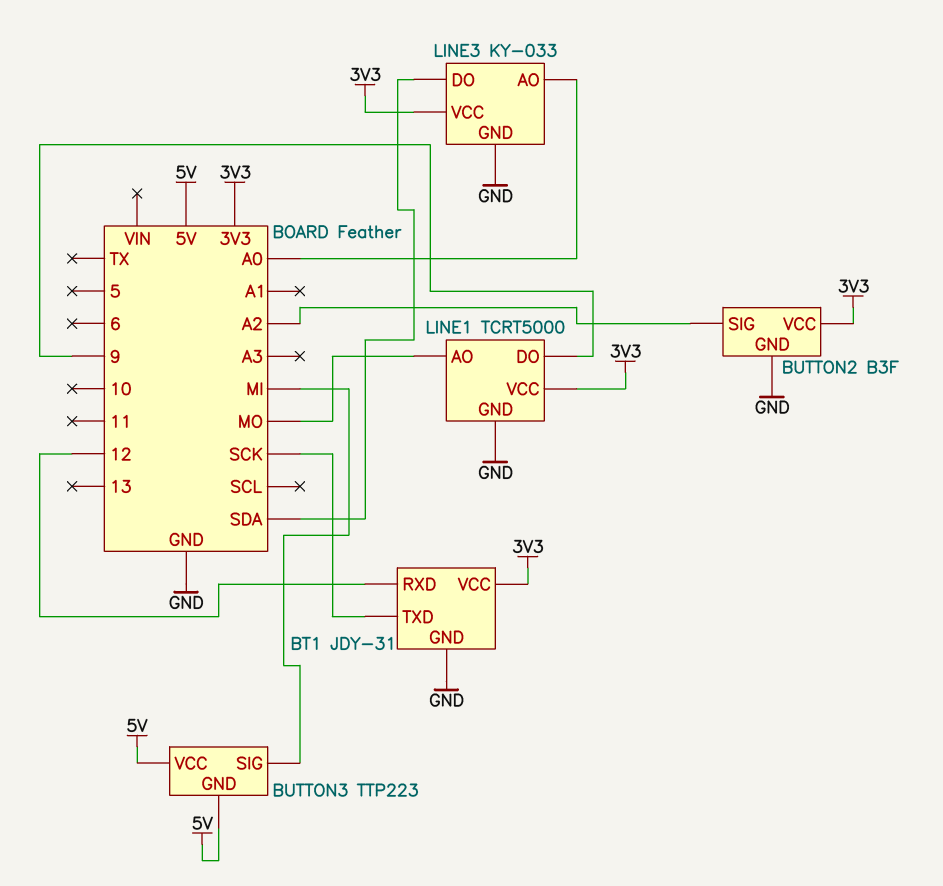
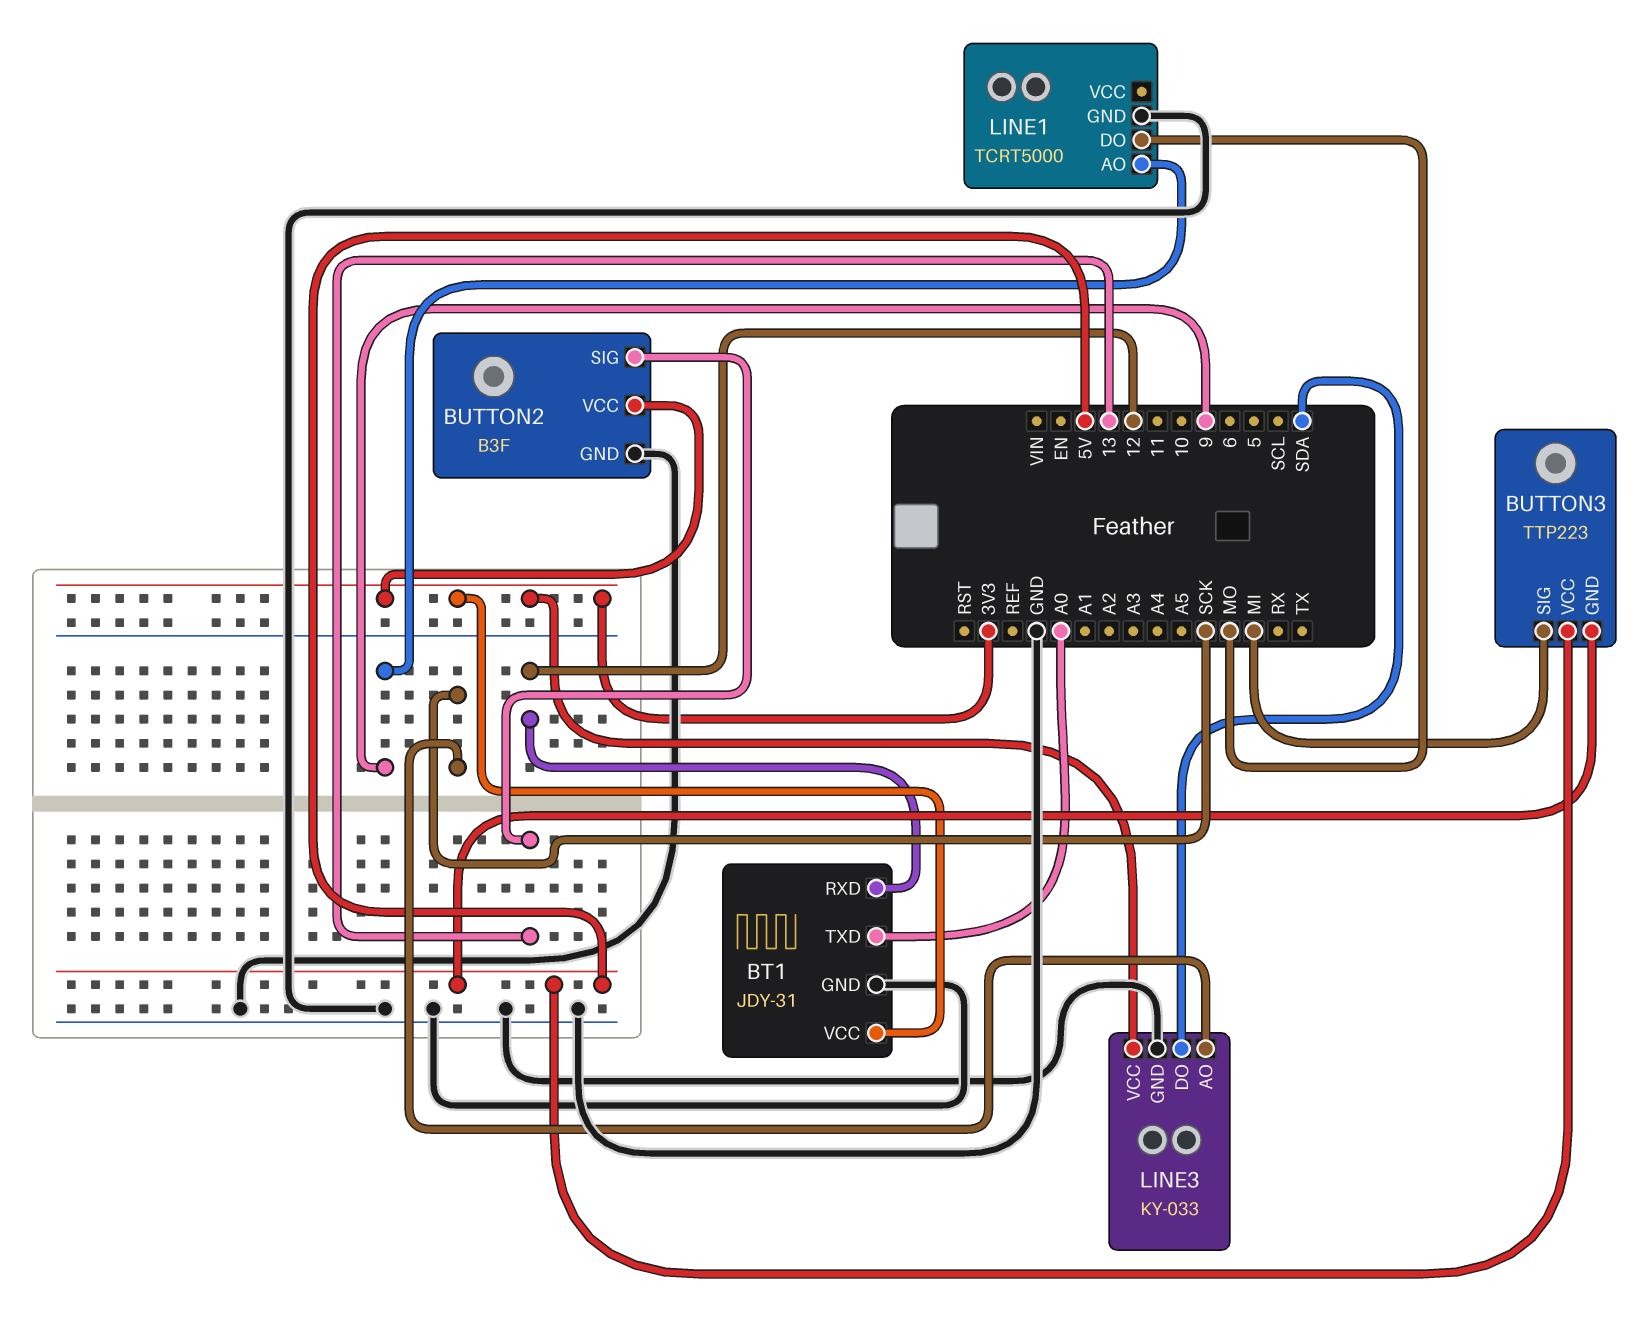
BT1 pin TXD: SCK -> A0
BUTTON2 pin SIG: A2 -> 13
LINE1 pin AO: MO -> 9
LINE1 pin DO: 9 -> MO
LINE1 pin VCC: 3V3 -> none
LINE3 pin AO: A0 -> SCK

